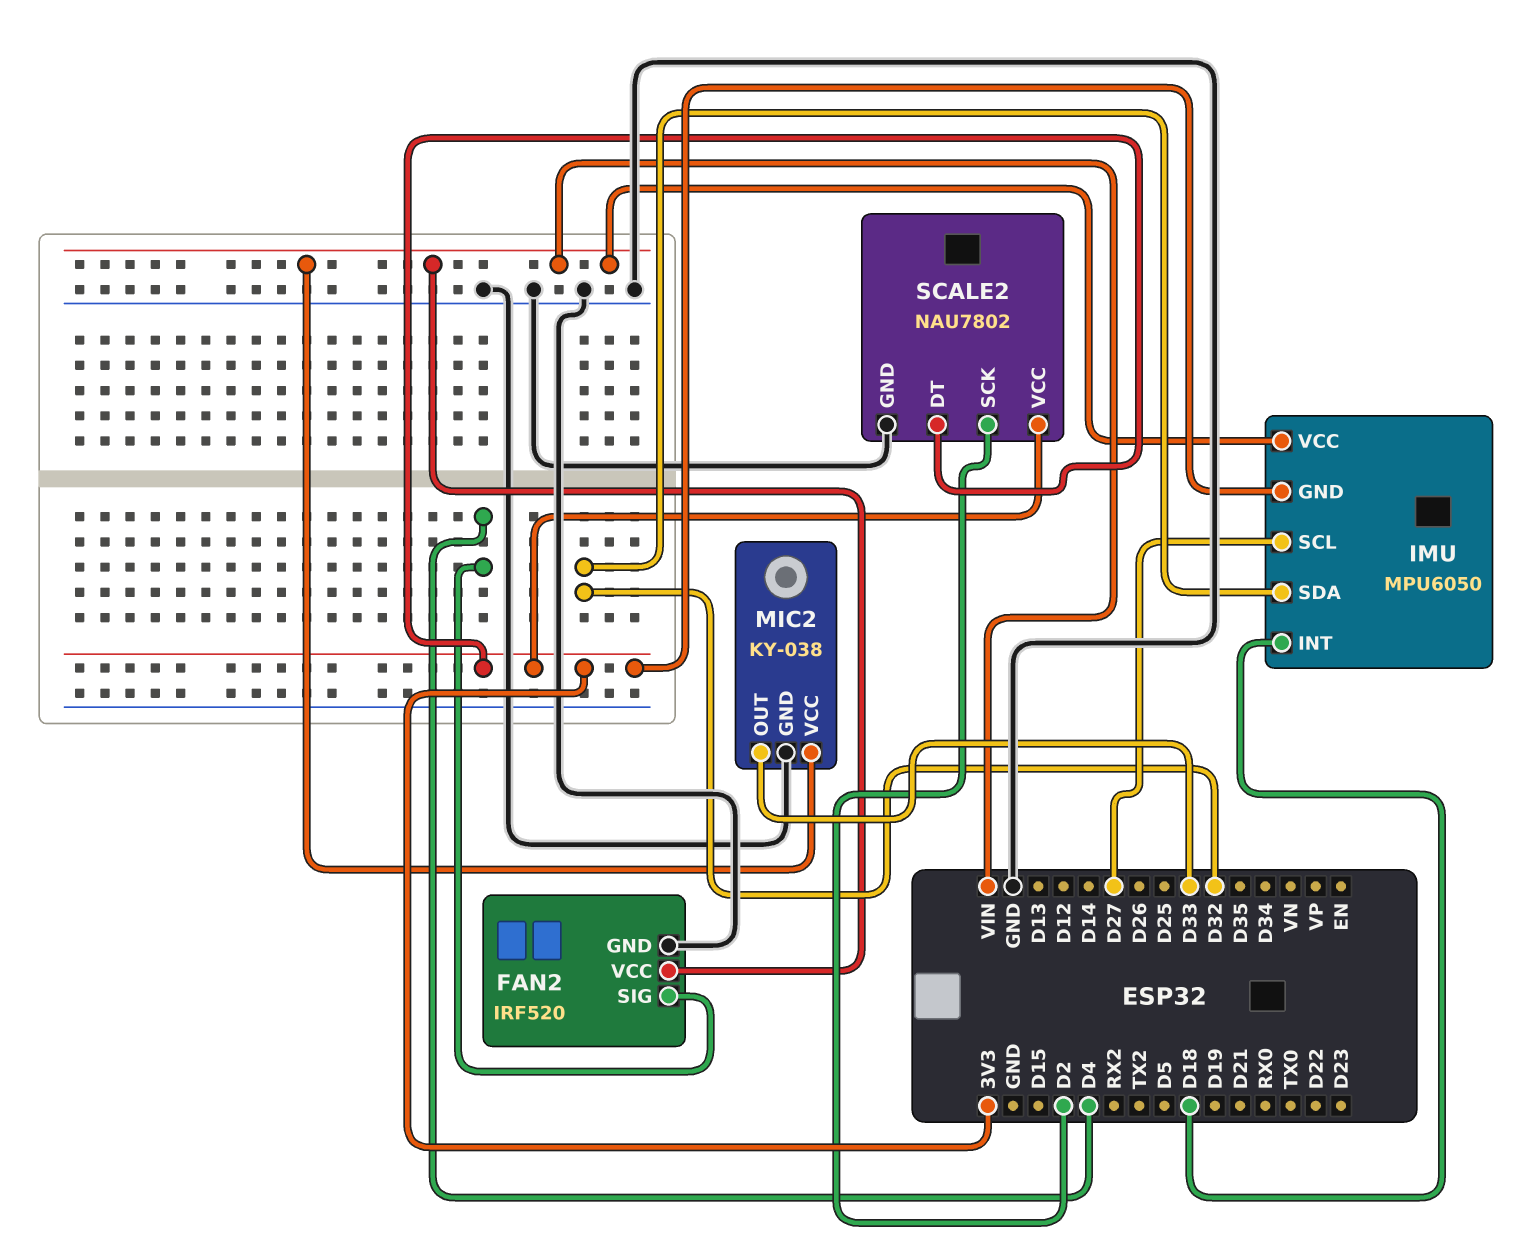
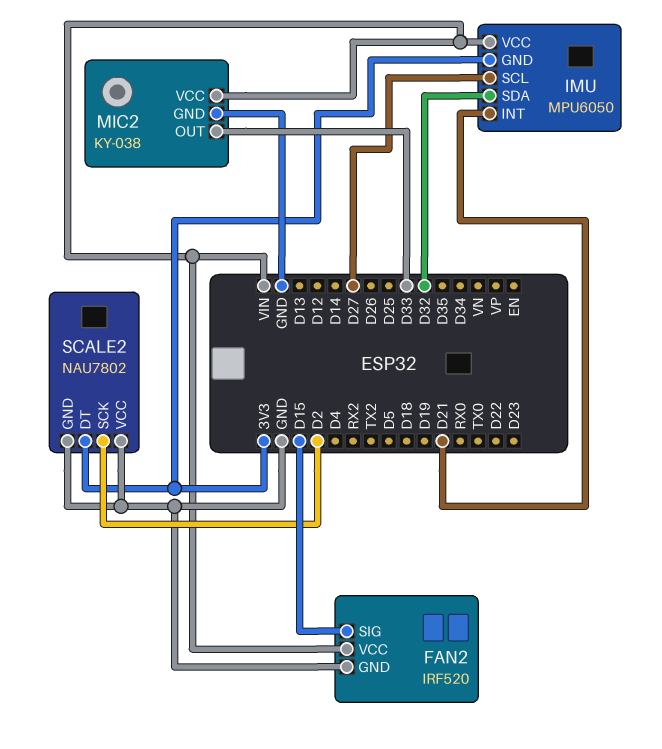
FAN2 pin SIG: D4 -> D15
IMU pin INT: D18 -> D21
SCALE2 pin VCC: 3V3 -> GND

